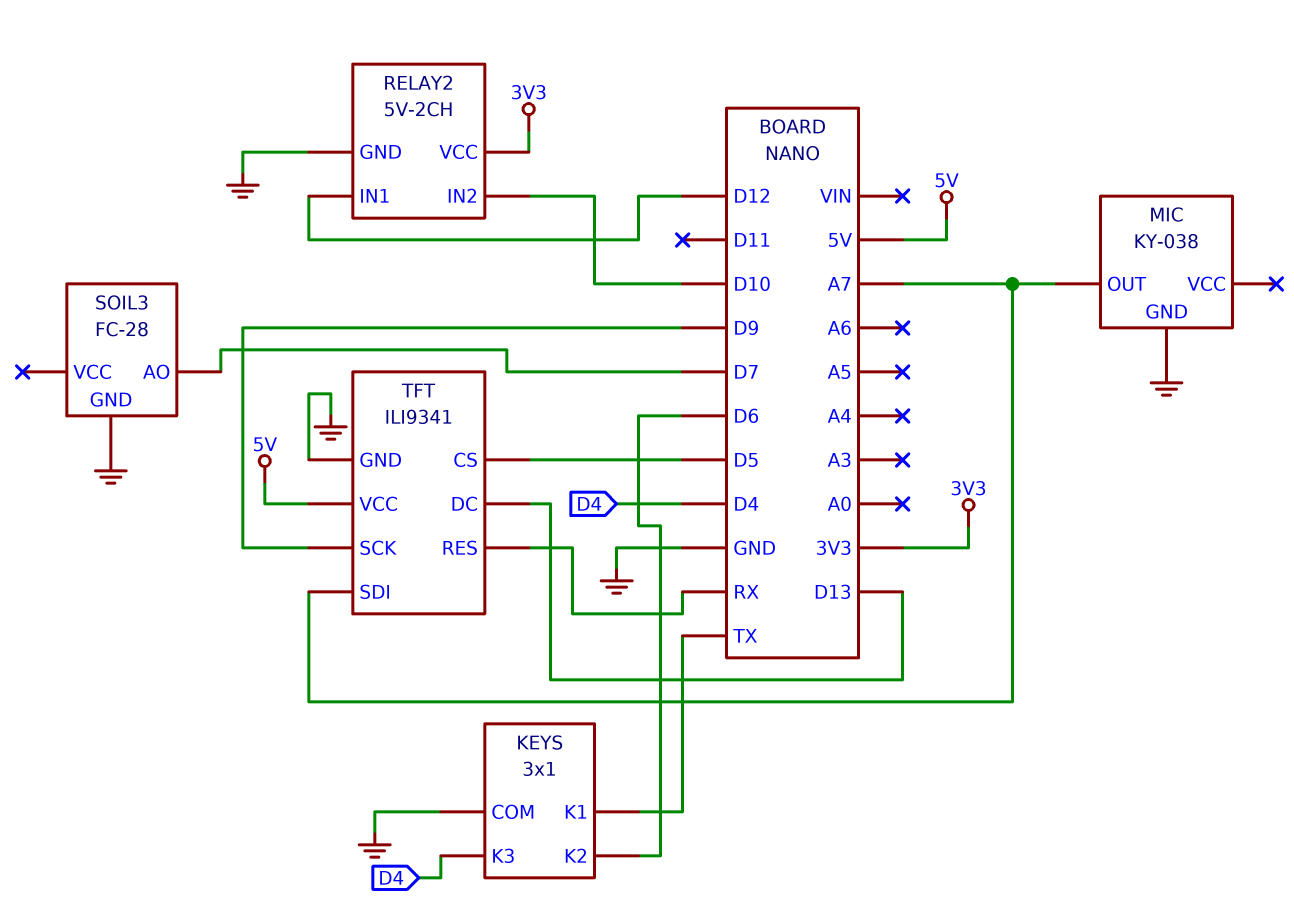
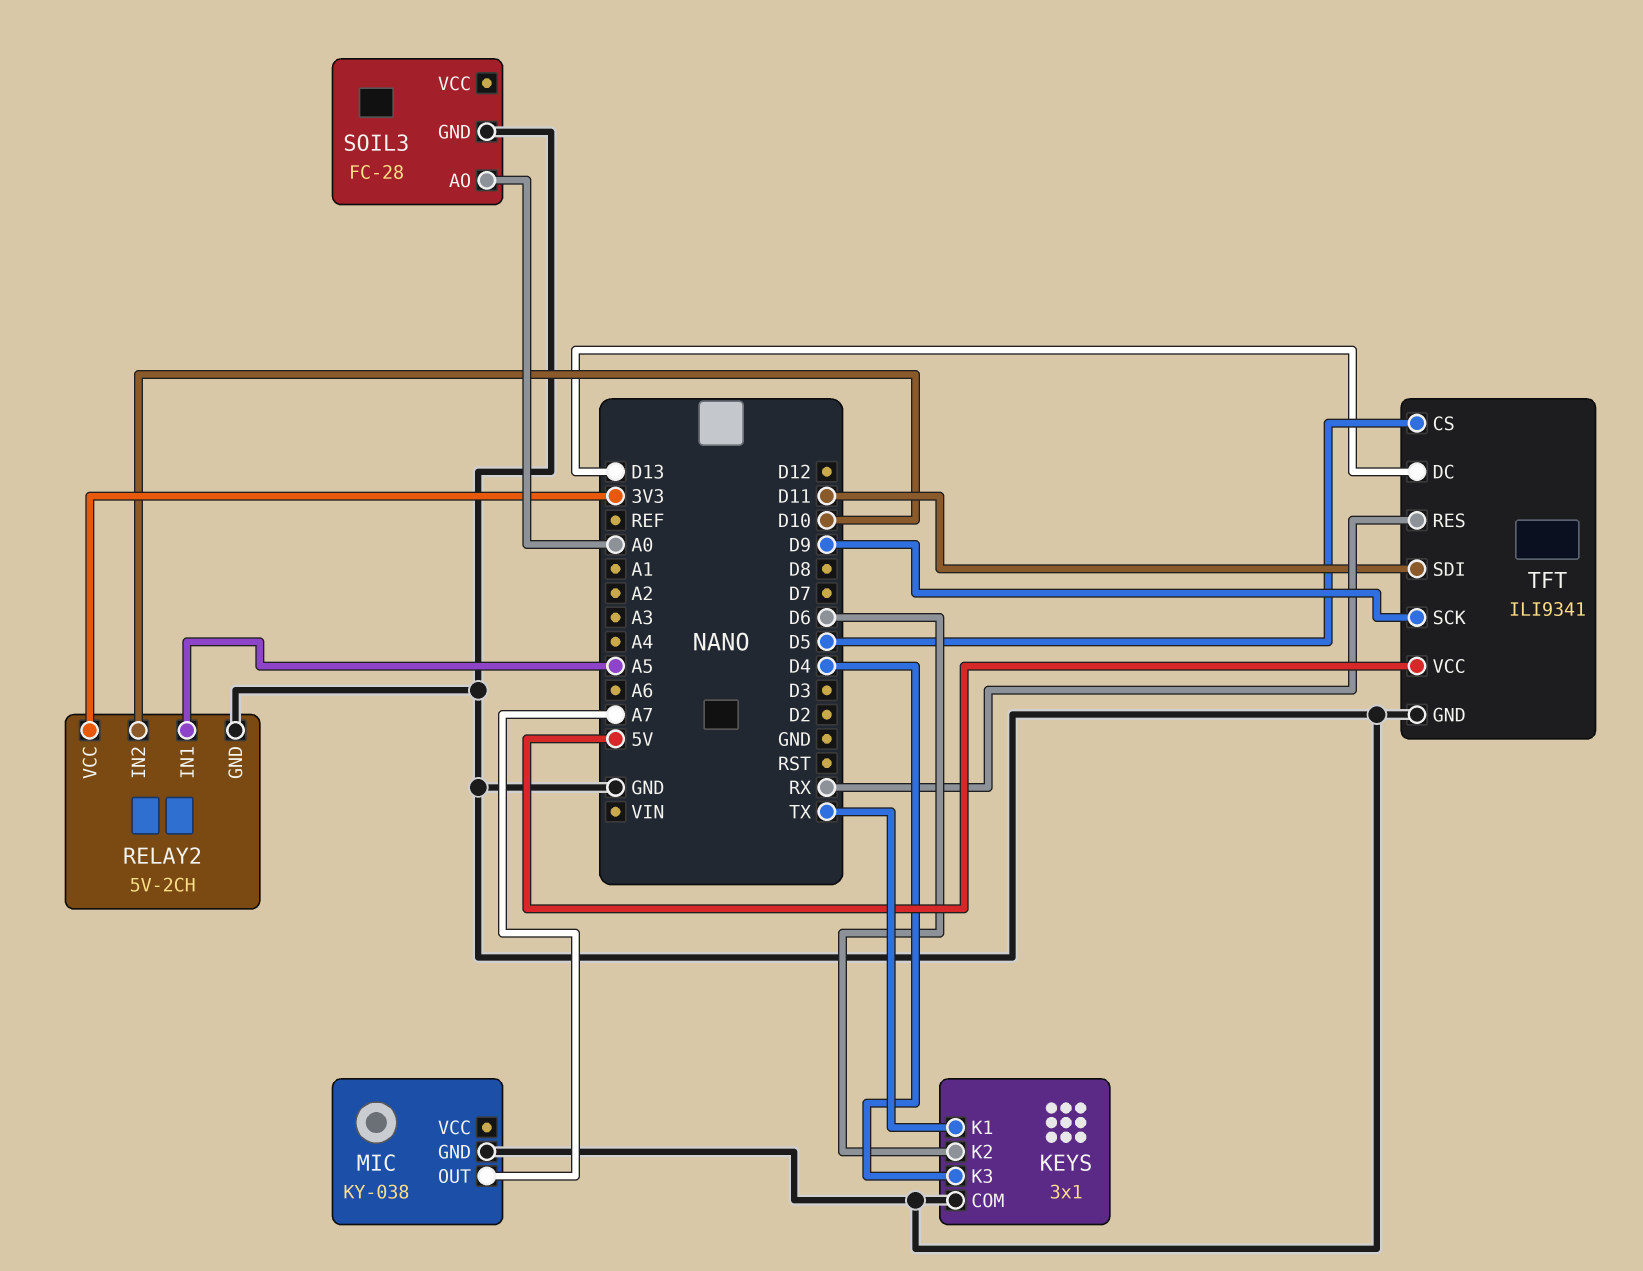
RELAY2 pin IN1: D12 -> A5
SOIL3 pin AO: D7 -> A0
TFT pin SDI: A7 -> D11

